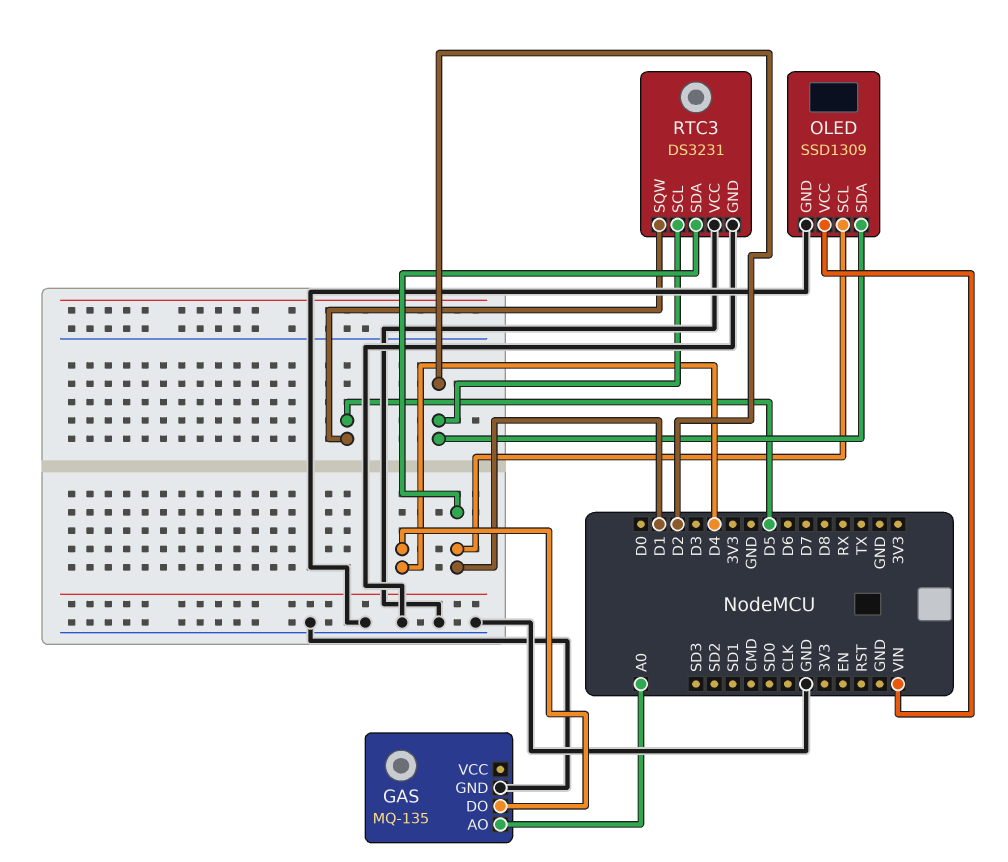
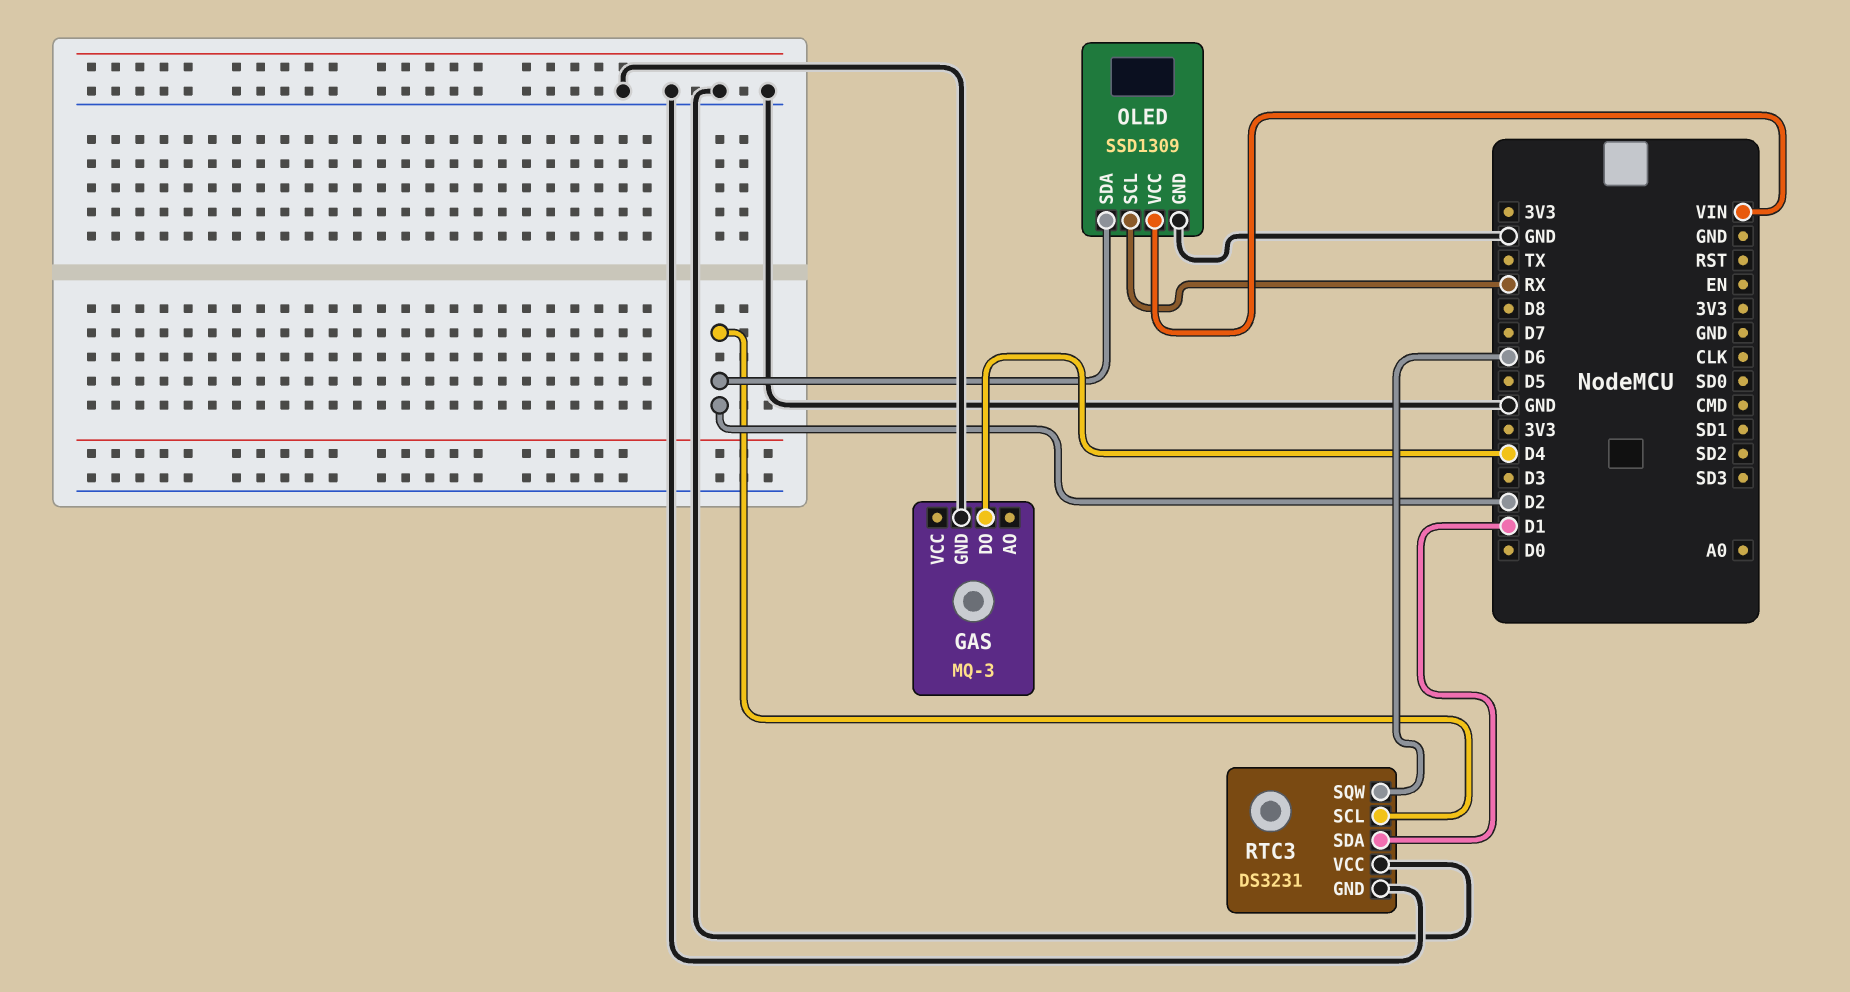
GAS: MQ-135 -> MQ-3
GAS pin AO: A0 -> none
OLED pin SCL: D1 -> RX
RTC3 pin SQW: D5 -> D6

